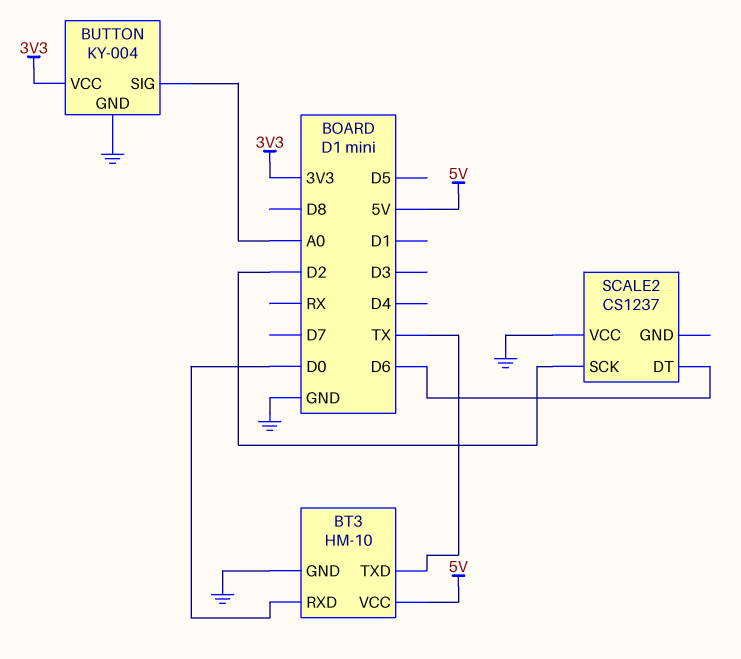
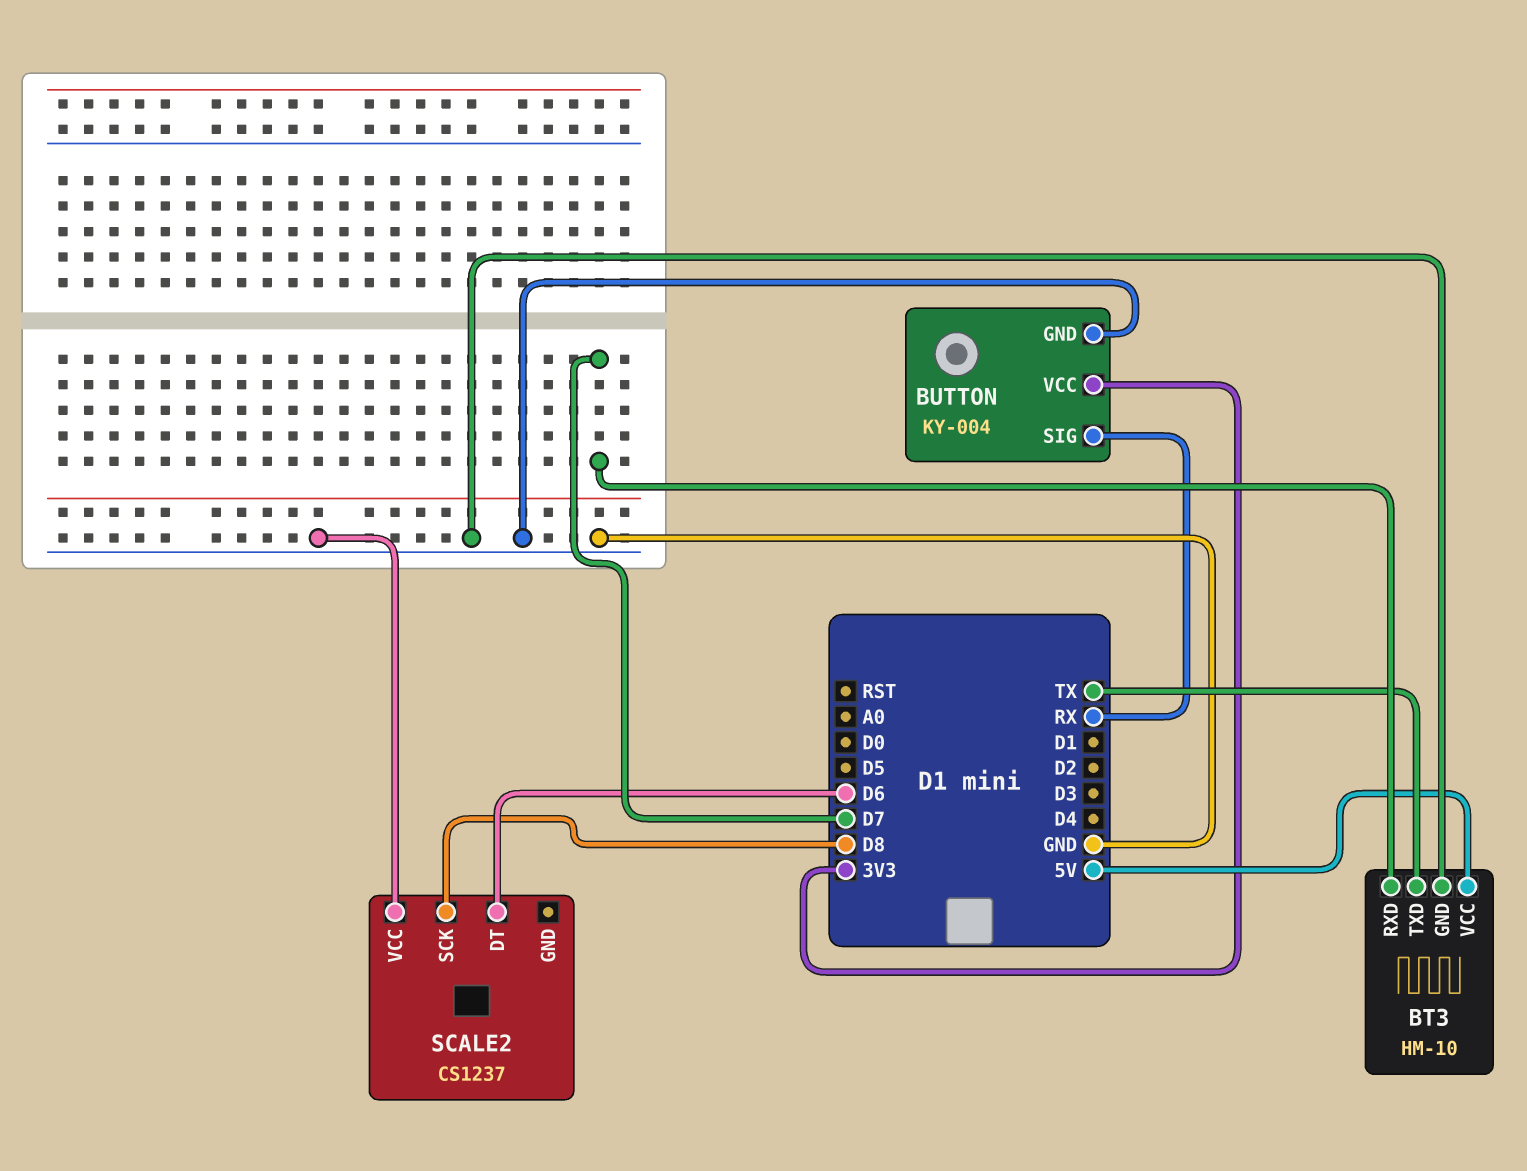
BT3 pin RXD: D0 -> D7
BUTTON pin SIG: A0 -> RX
SCALE2 pin SCK: D2 -> D8

